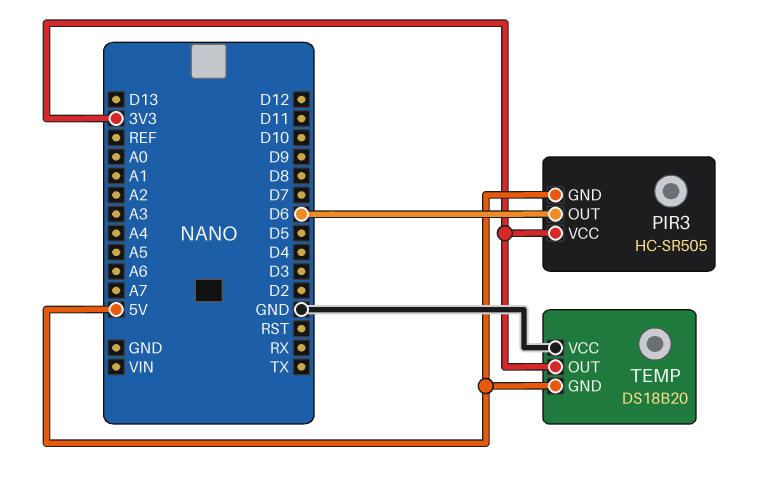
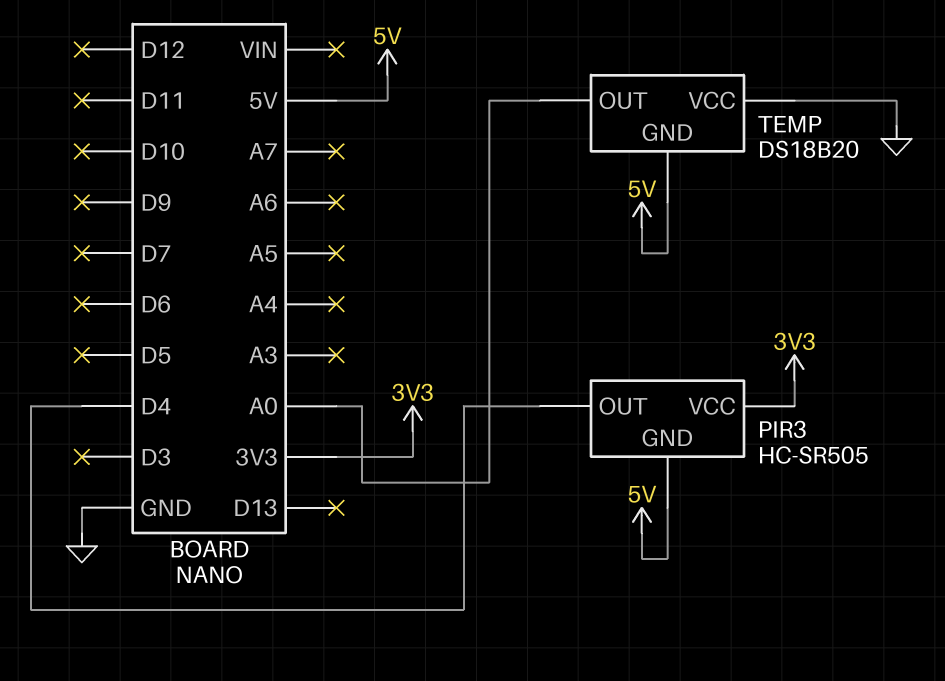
PIR3 pin OUT: D6 -> D4
TEMP pin OUT: 3V3 -> A0

